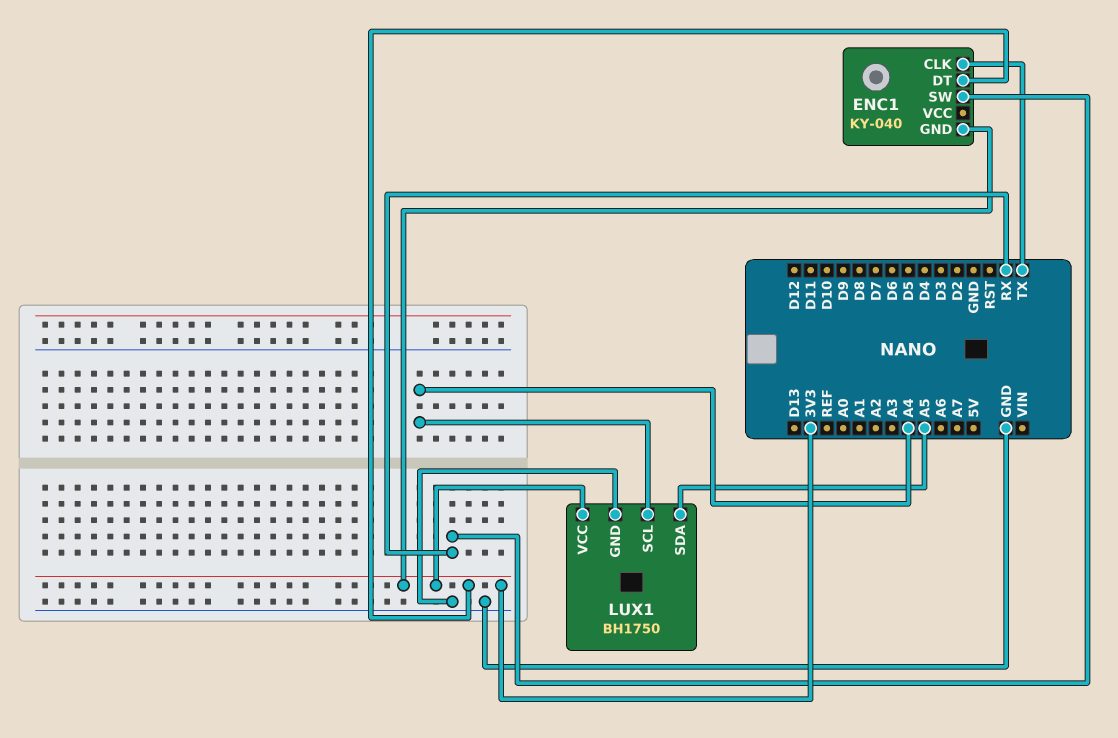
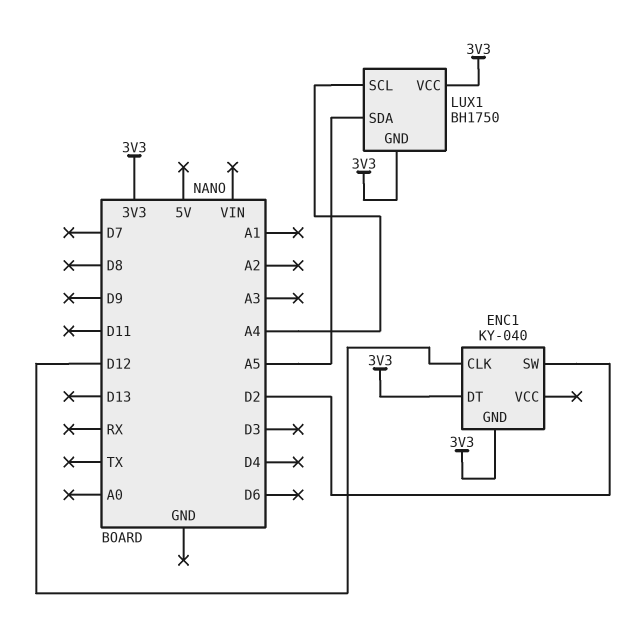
ENC1 pin CLK: TX -> D12
ENC1 pin SW: RX -> D2
LUX1 pin GND: GND -> 3V3

